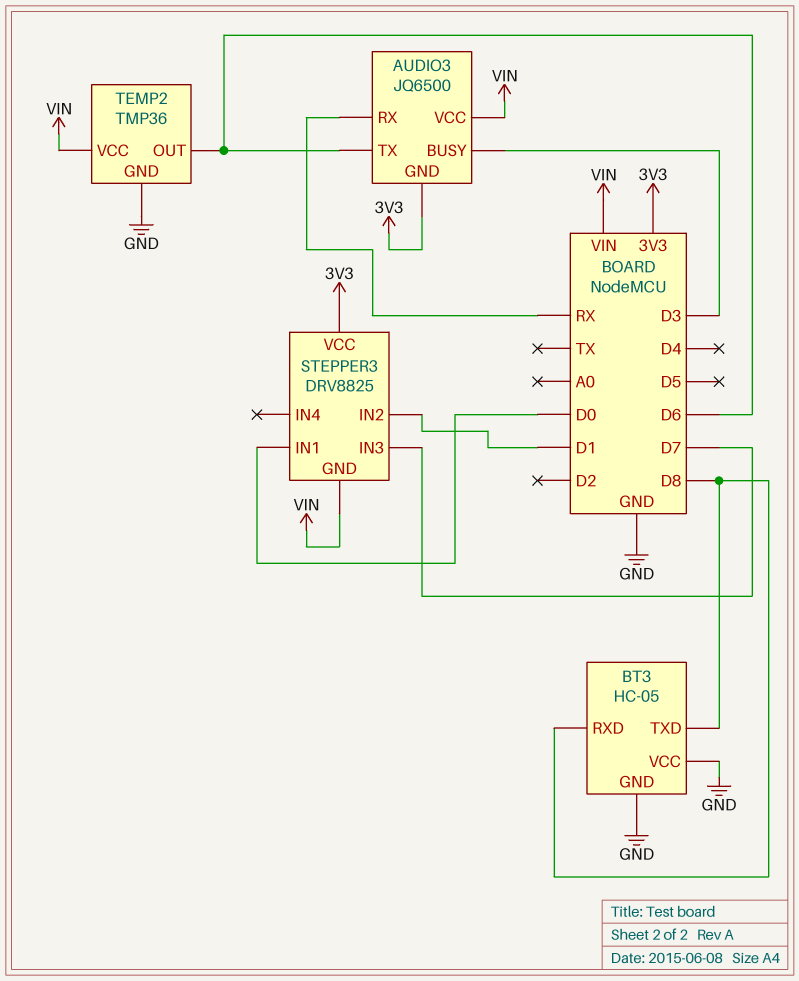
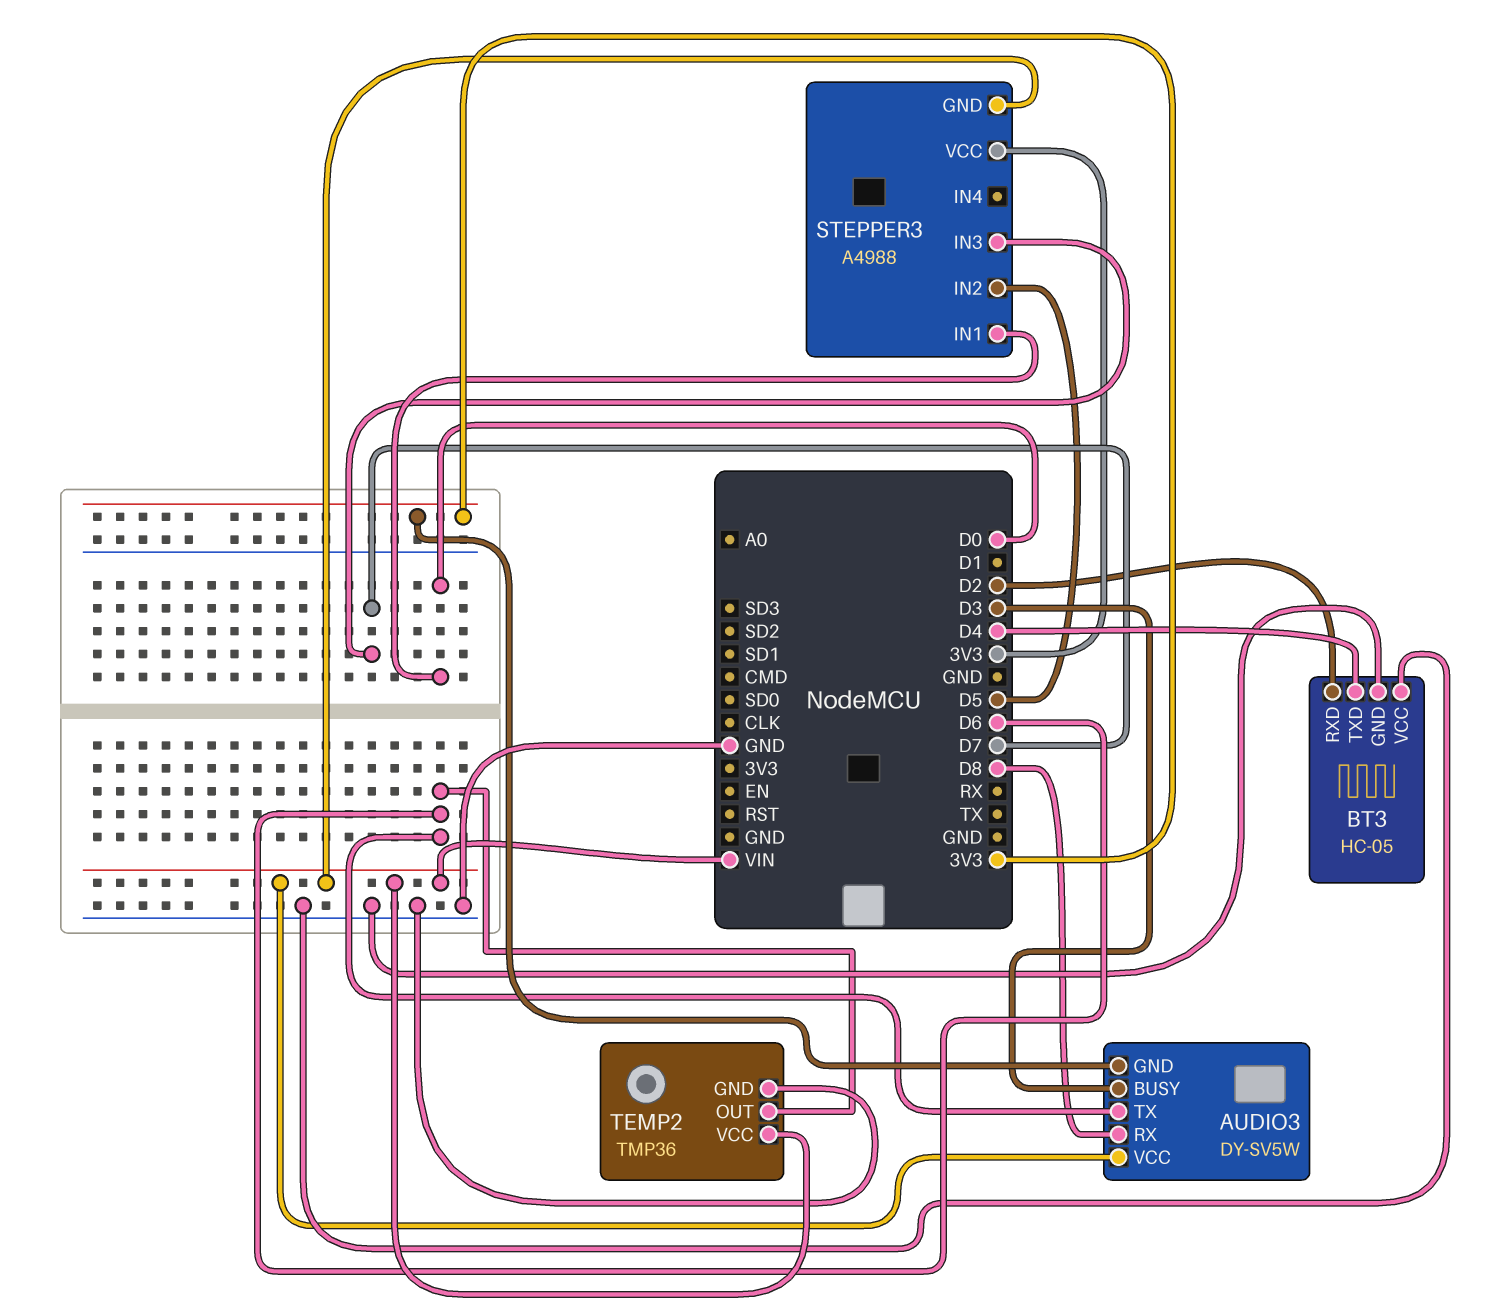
AUDIO3: JQ6500 -> DY-SV5W
AUDIO3 pin RX: RX -> D8
BT3 pin RXD: D8 -> D2
BT3 pin TXD: D8 -> D4
STEPPER3: DRV8825 -> A4988
STEPPER3 pin IN2: D1 -> D5

